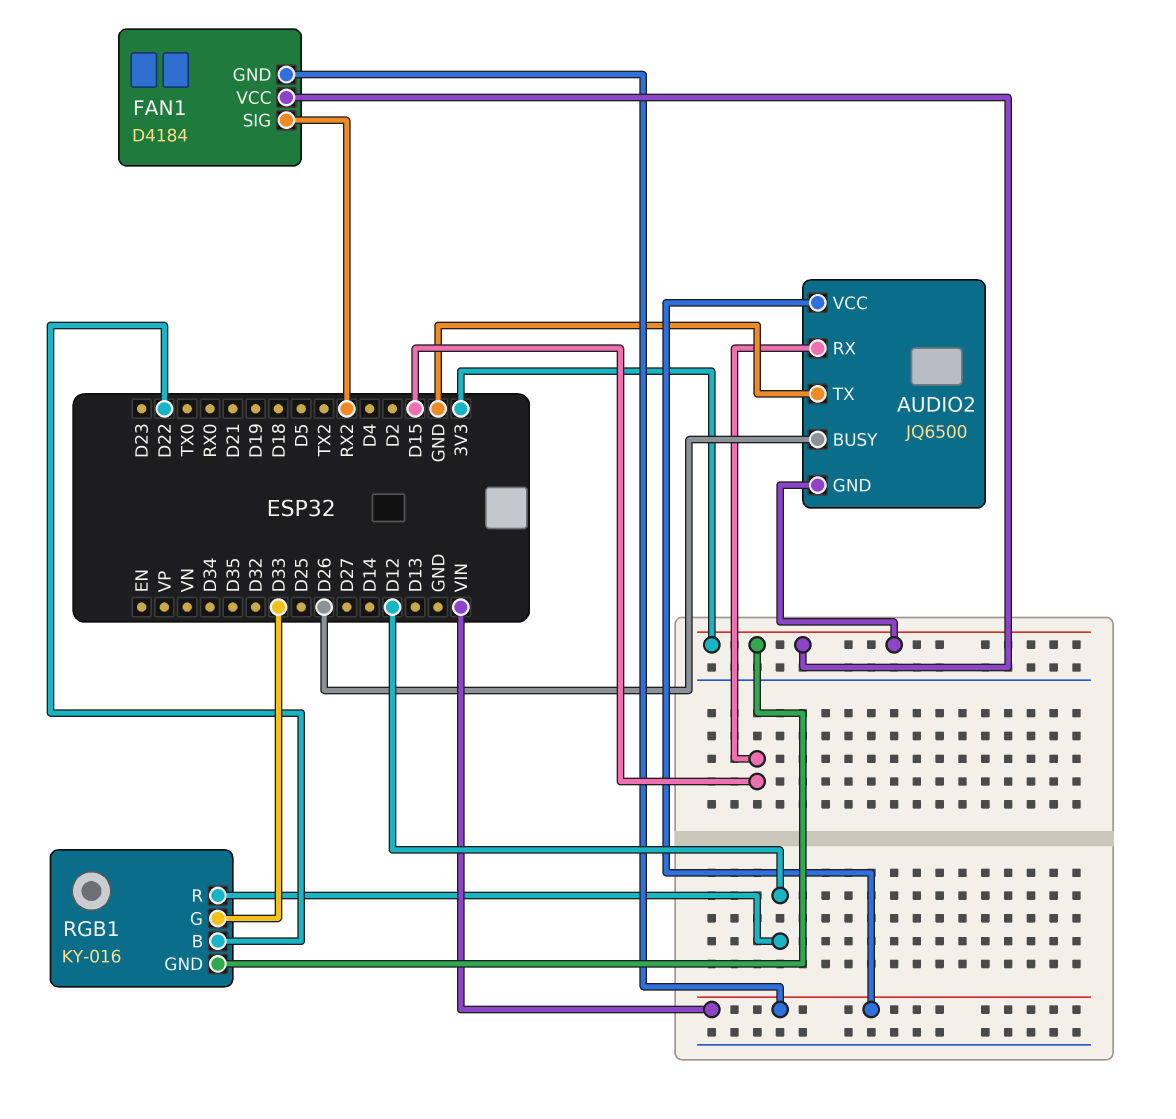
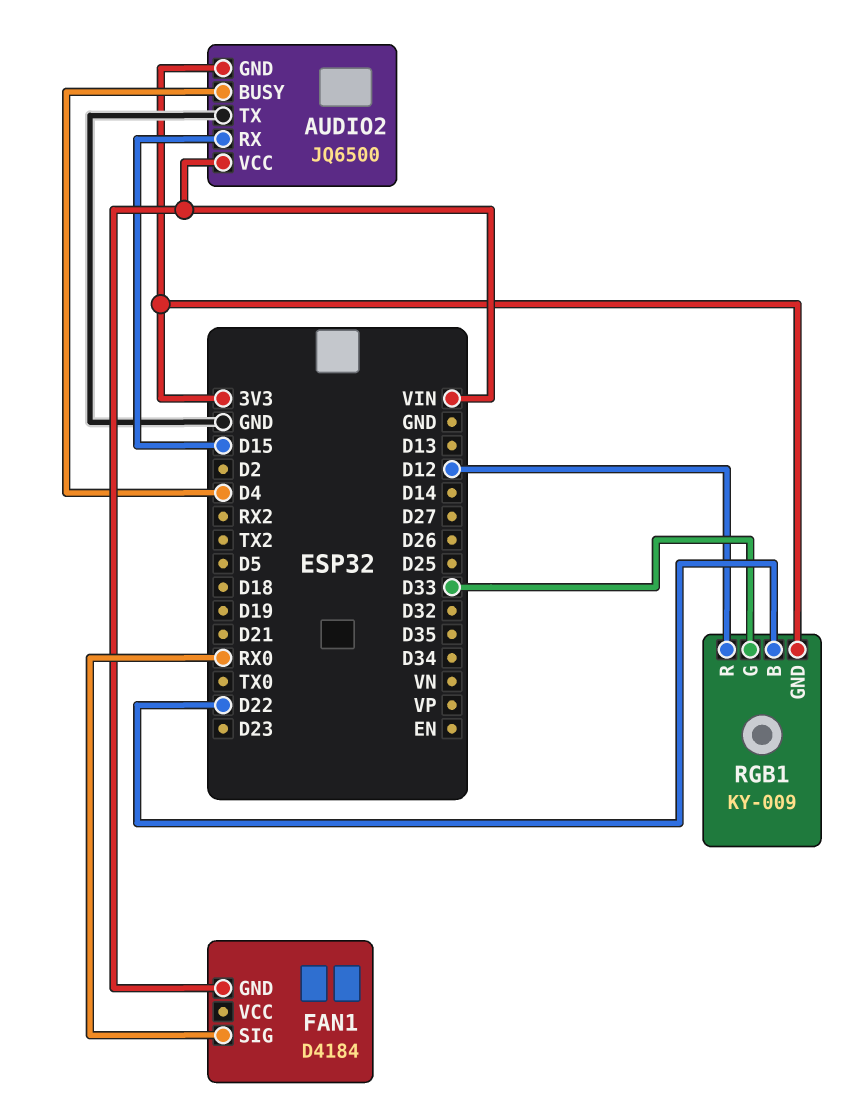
AUDIO2 pin BUSY: D26 -> D4
FAN1 pin SIG: RX2 -> RX0
FAN1 pin VCC: 3V3 -> none
RGB1: KY-016 -> KY-009

